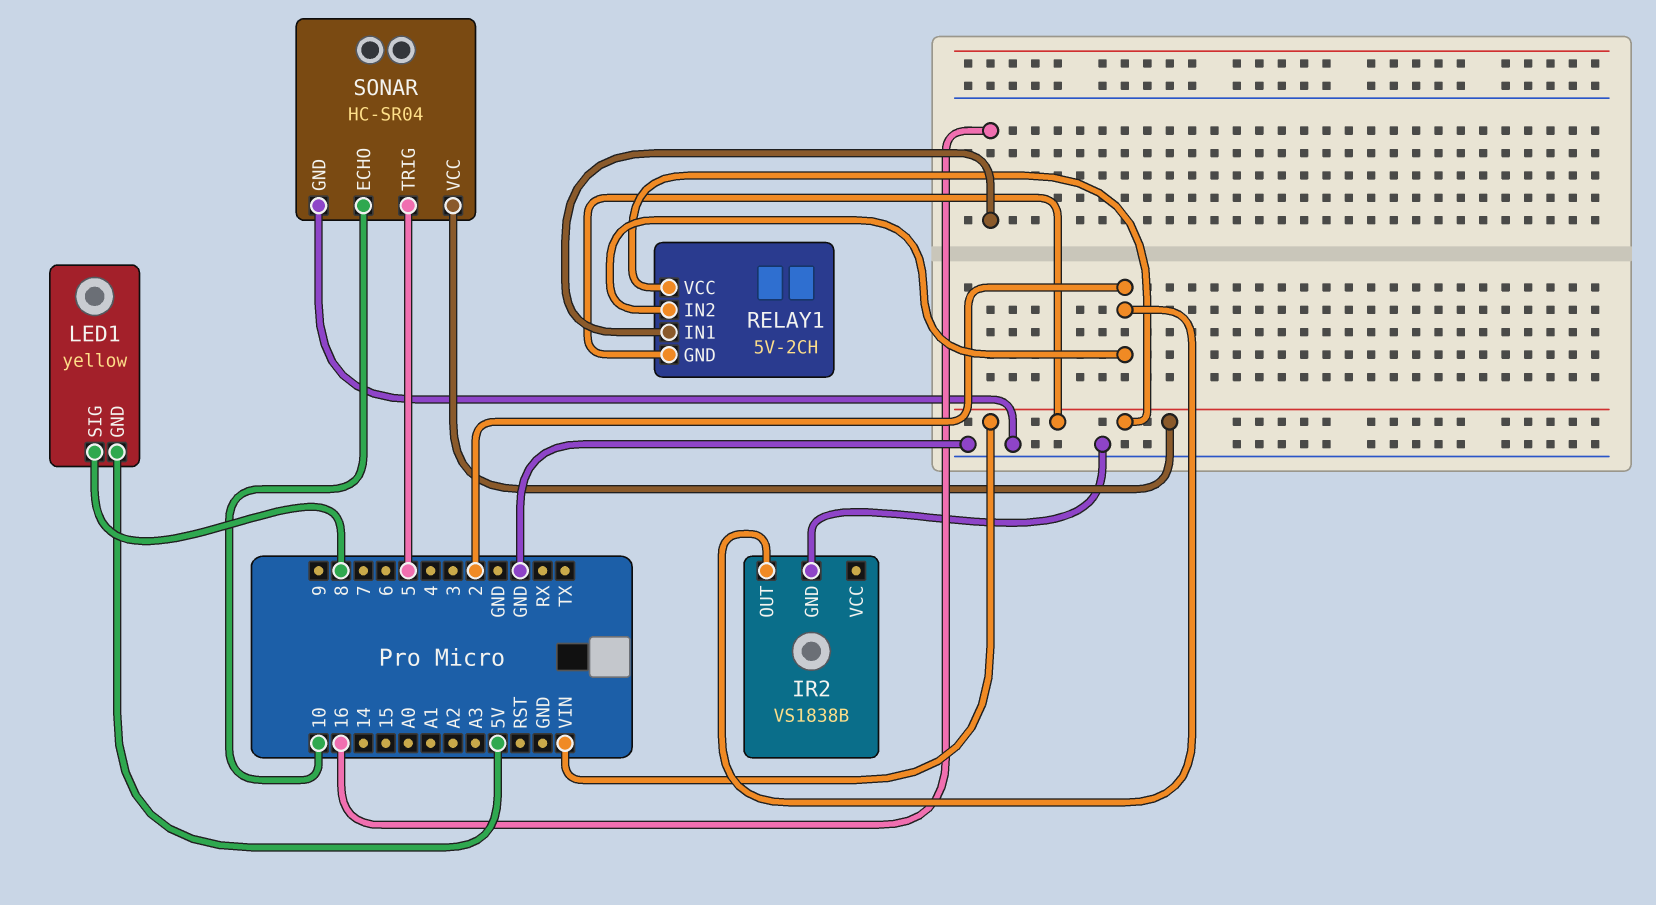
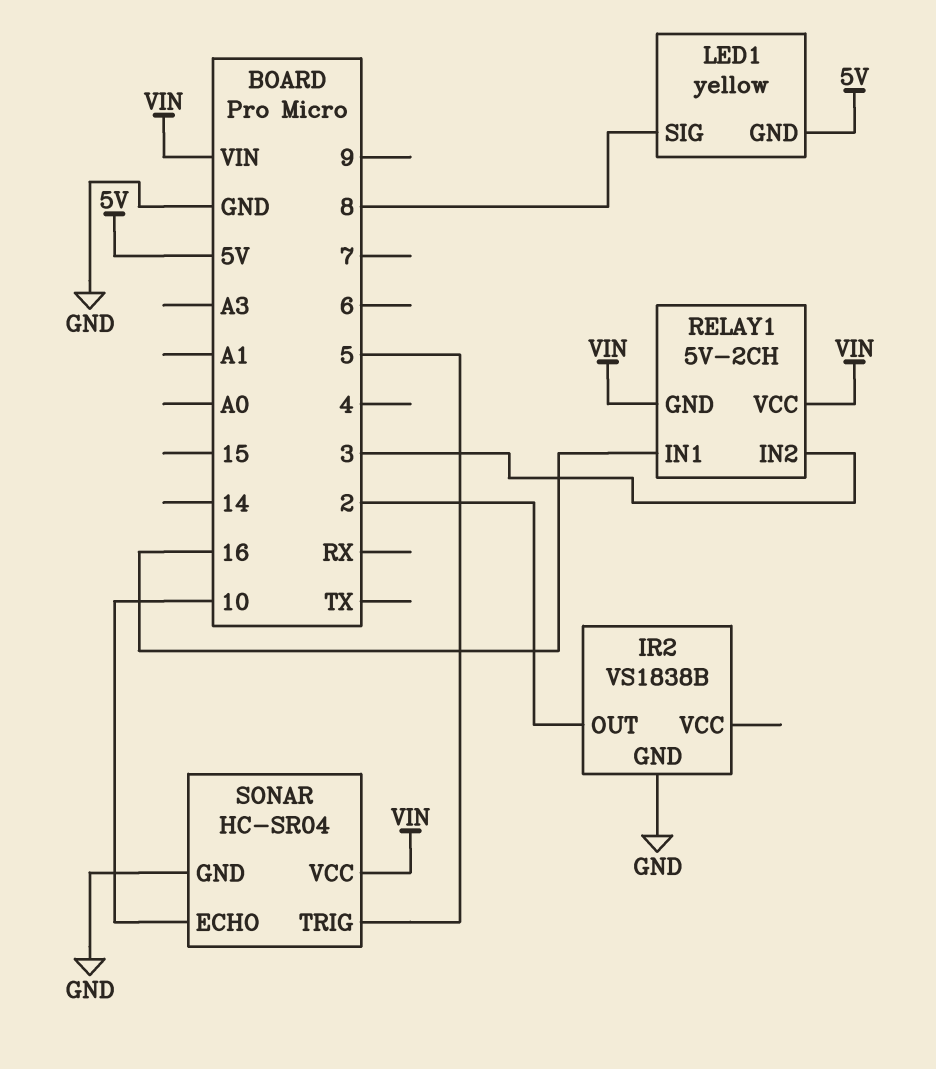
RELAY1 pin IN2: 2 -> 3

